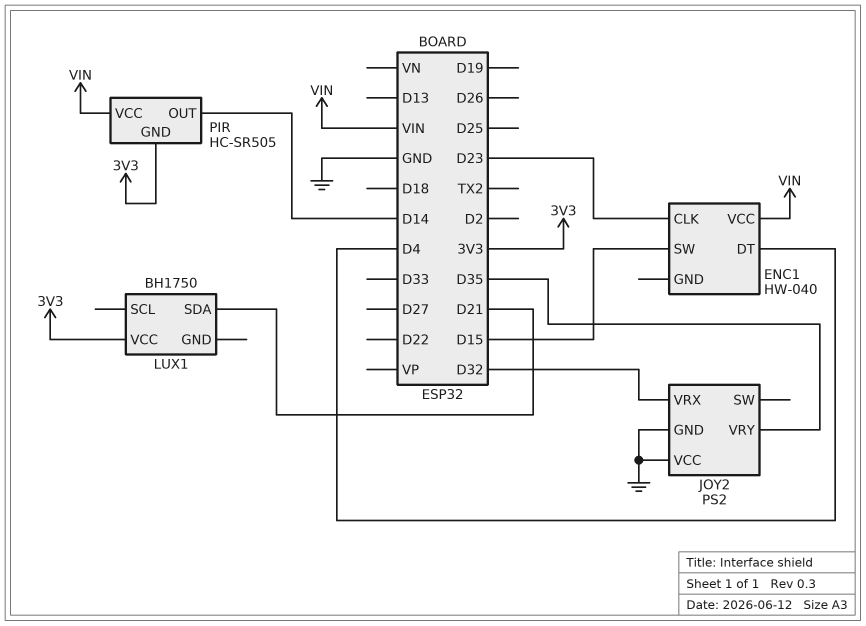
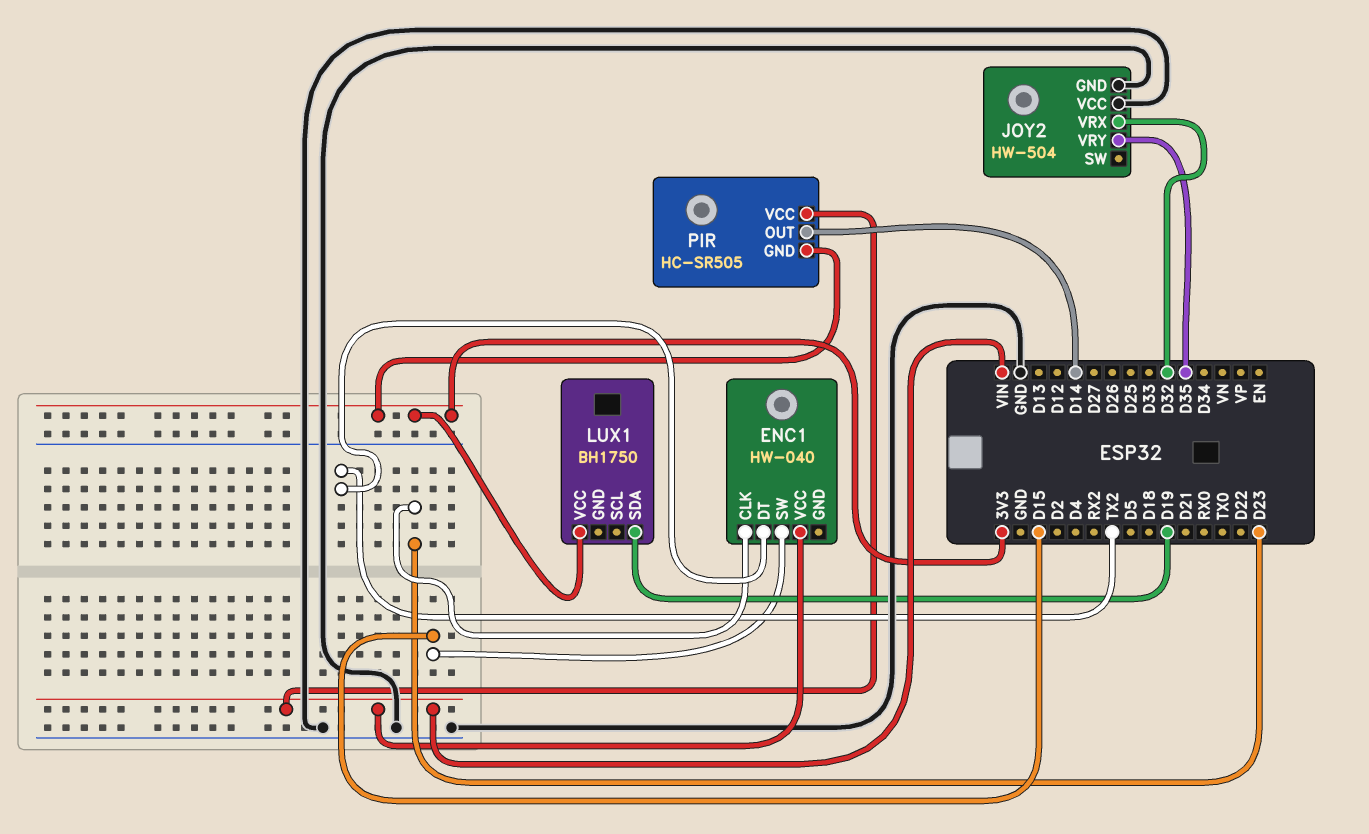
ENC1 pin DT: D4 -> TX2
JOY2: PS2 -> HW-504
LUX1 pin SDA: D21 -> D19

